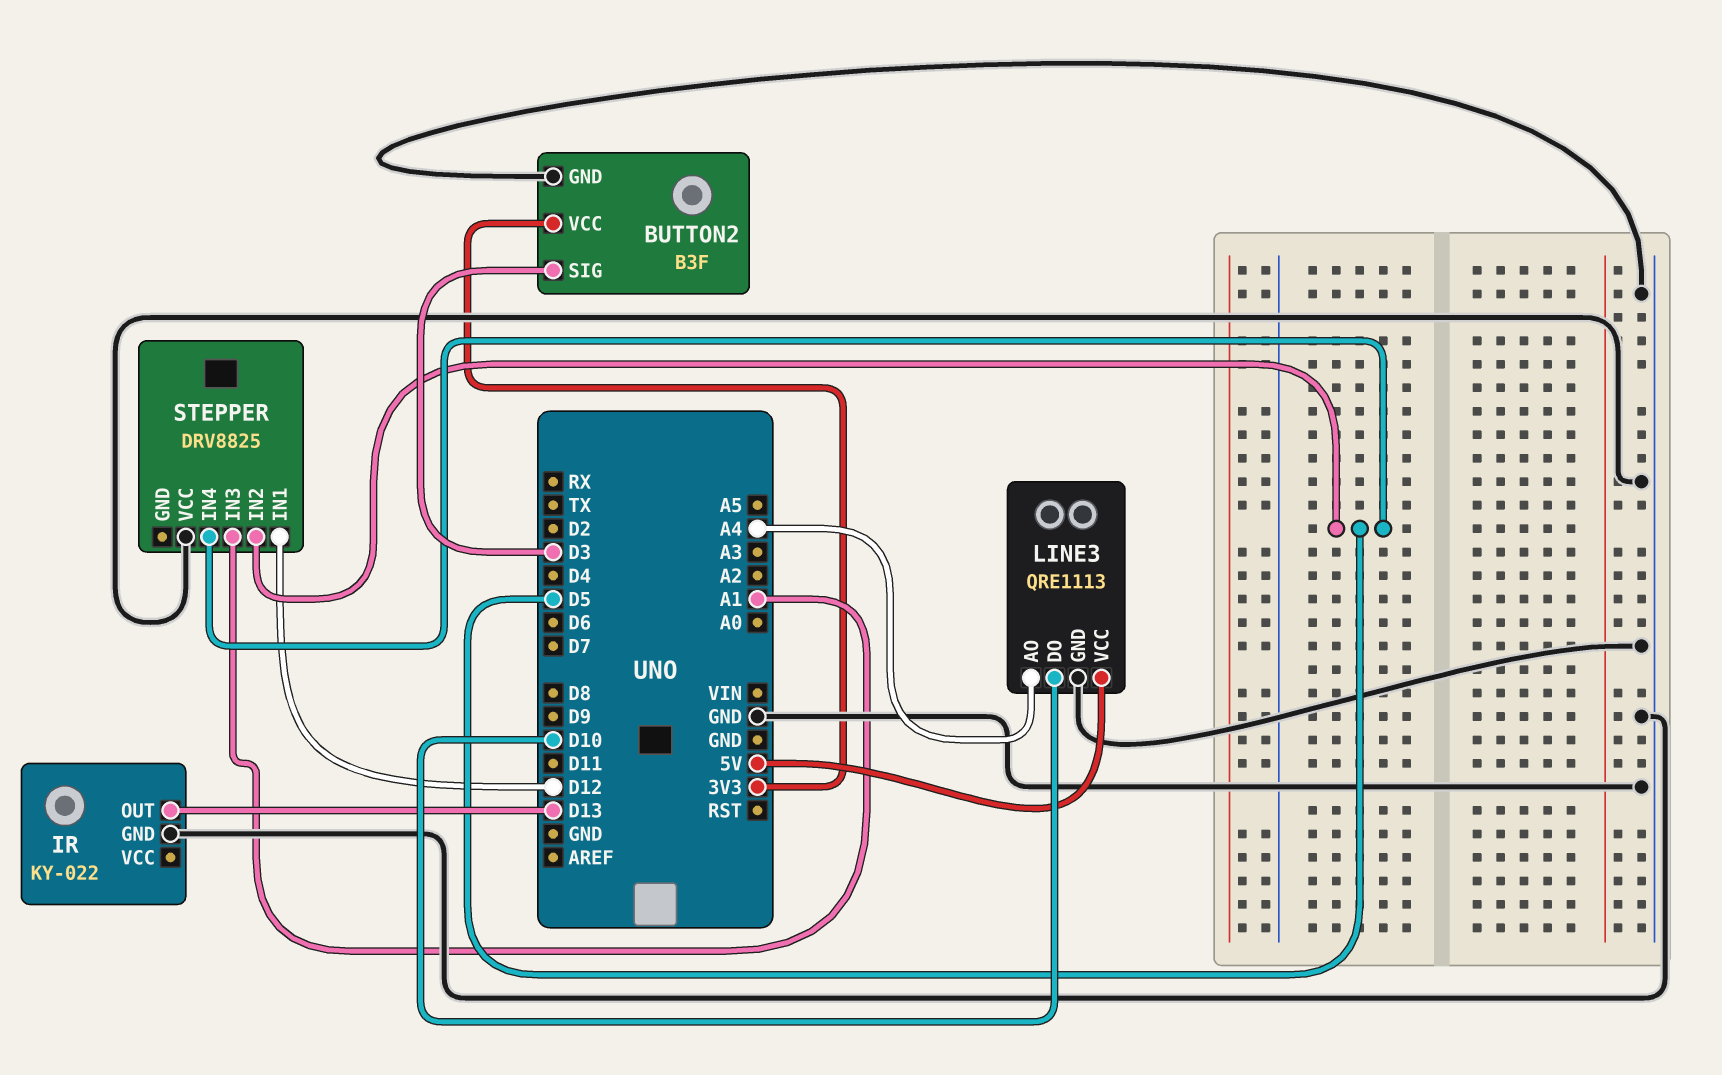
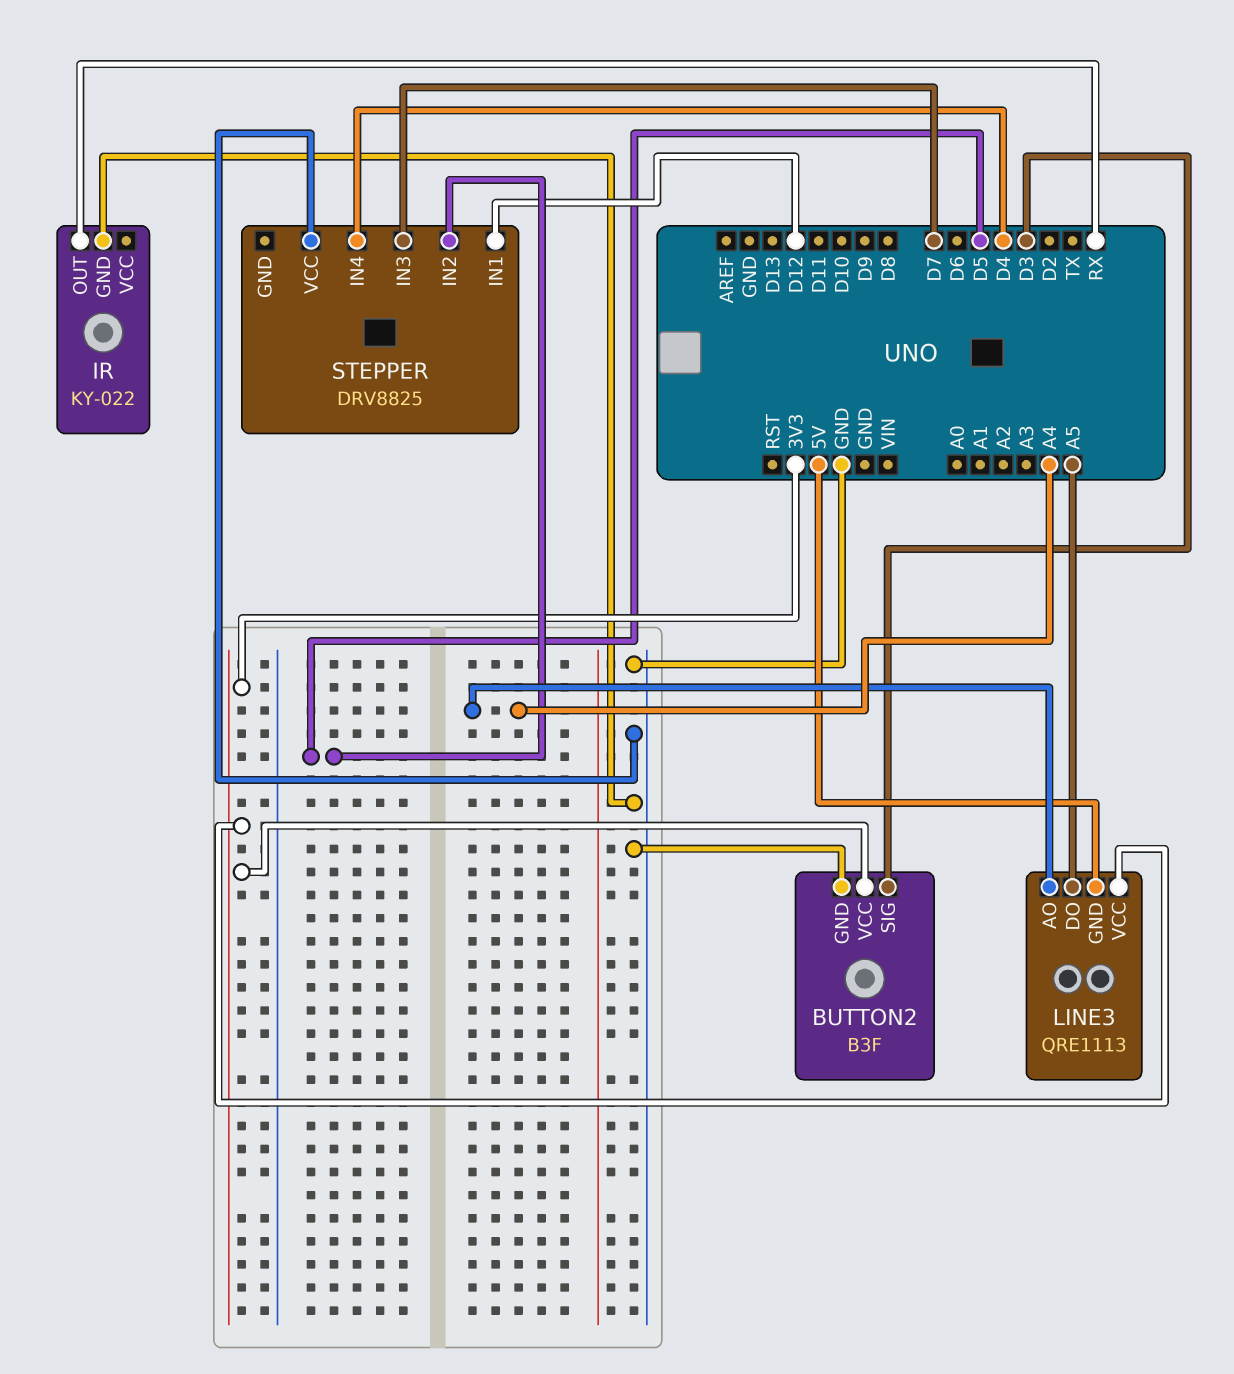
IR pin OUT: D13 -> RX
LINE3 pin DO: D10 -> A5
LINE3 pin GND: GND -> 5V
LINE3 pin VCC: 5V -> 3V3
STEPPER pin IN3: A1 -> D7
STEPPER pin IN4: D5 -> D4

